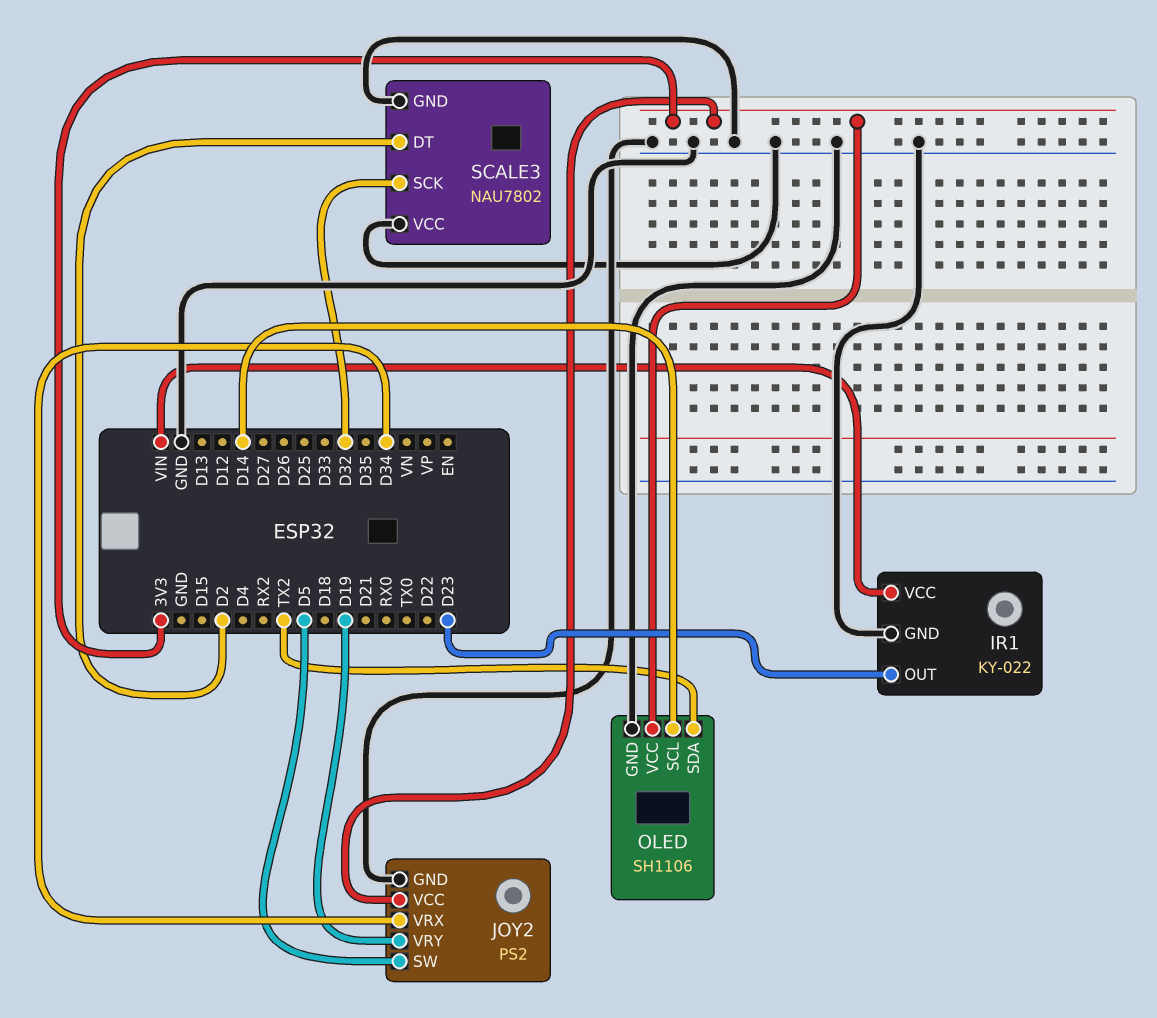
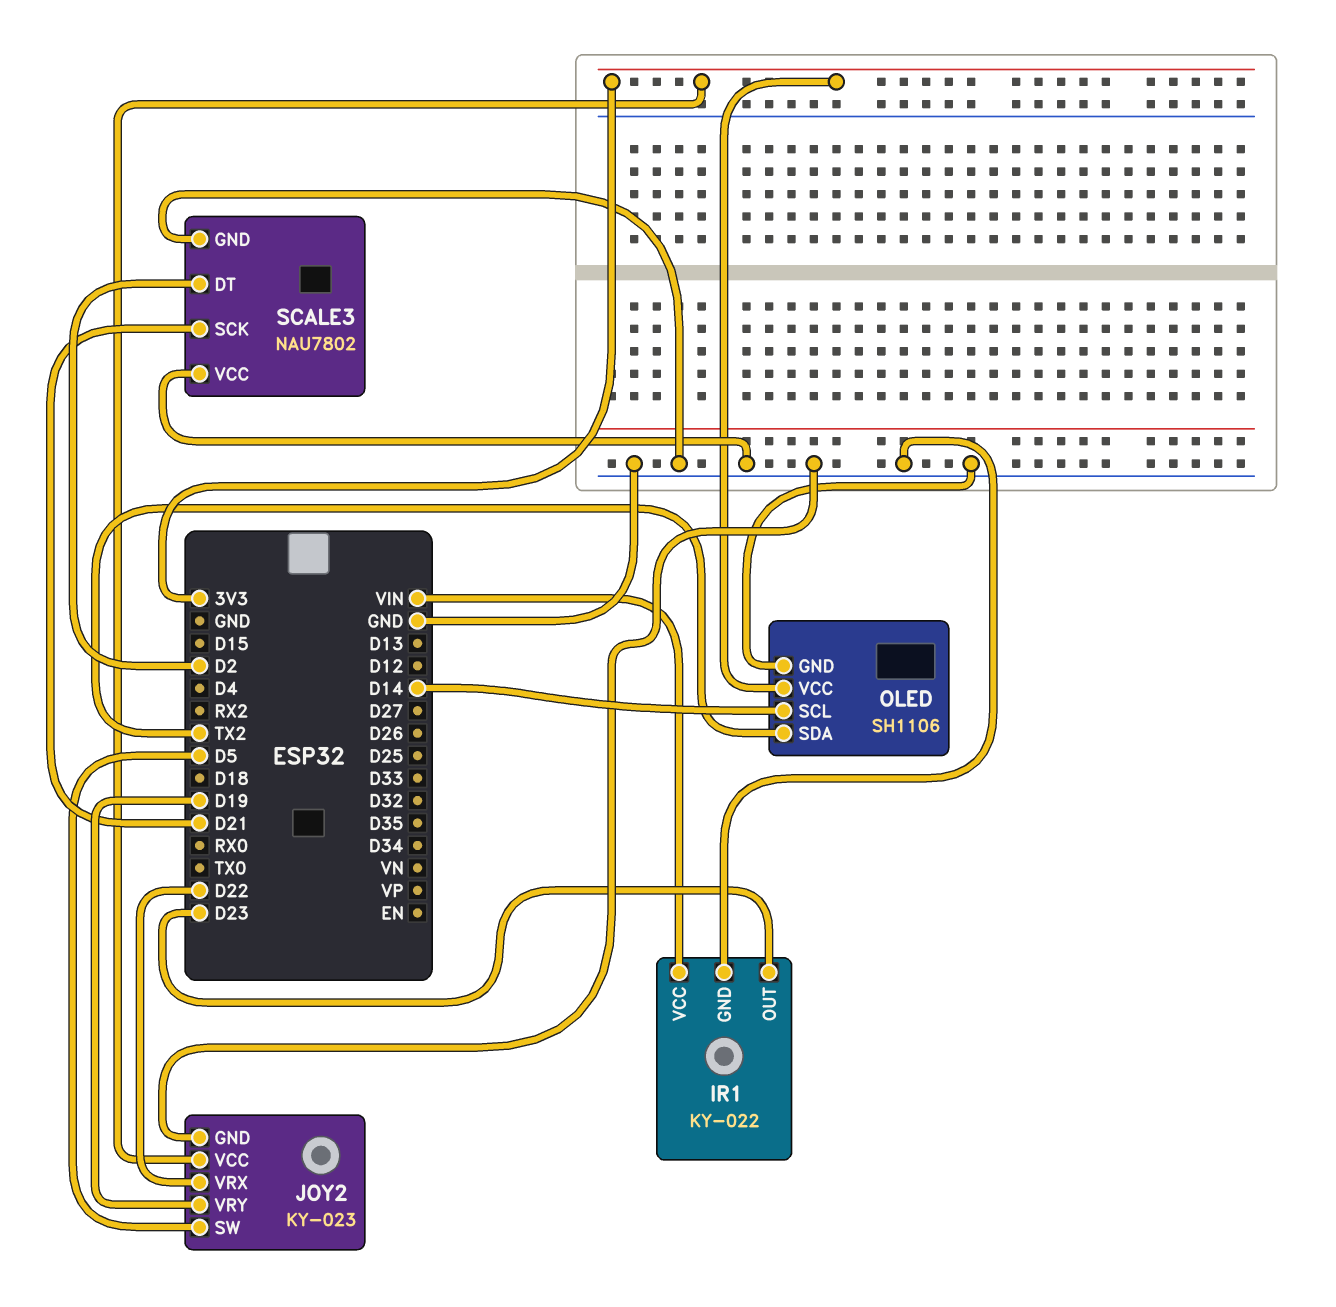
JOY2: PS2 -> KY-023
JOY2 pin VRX: D34 -> D22
SCALE3 pin SCK: D32 -> D21

